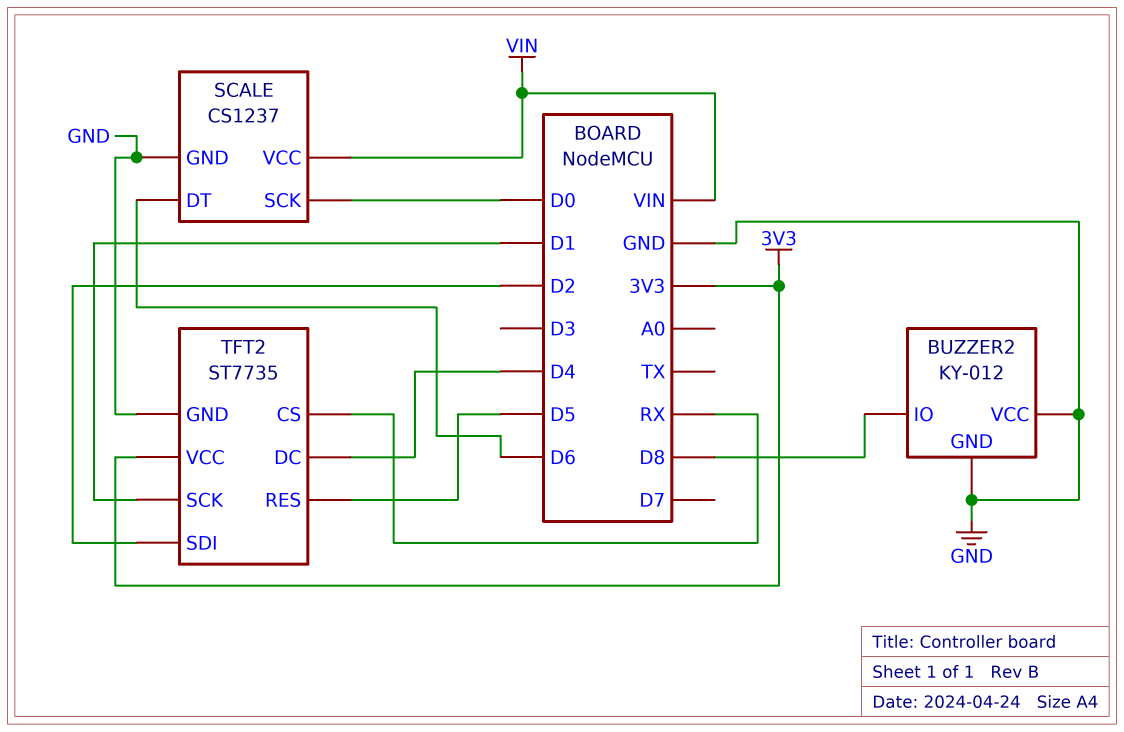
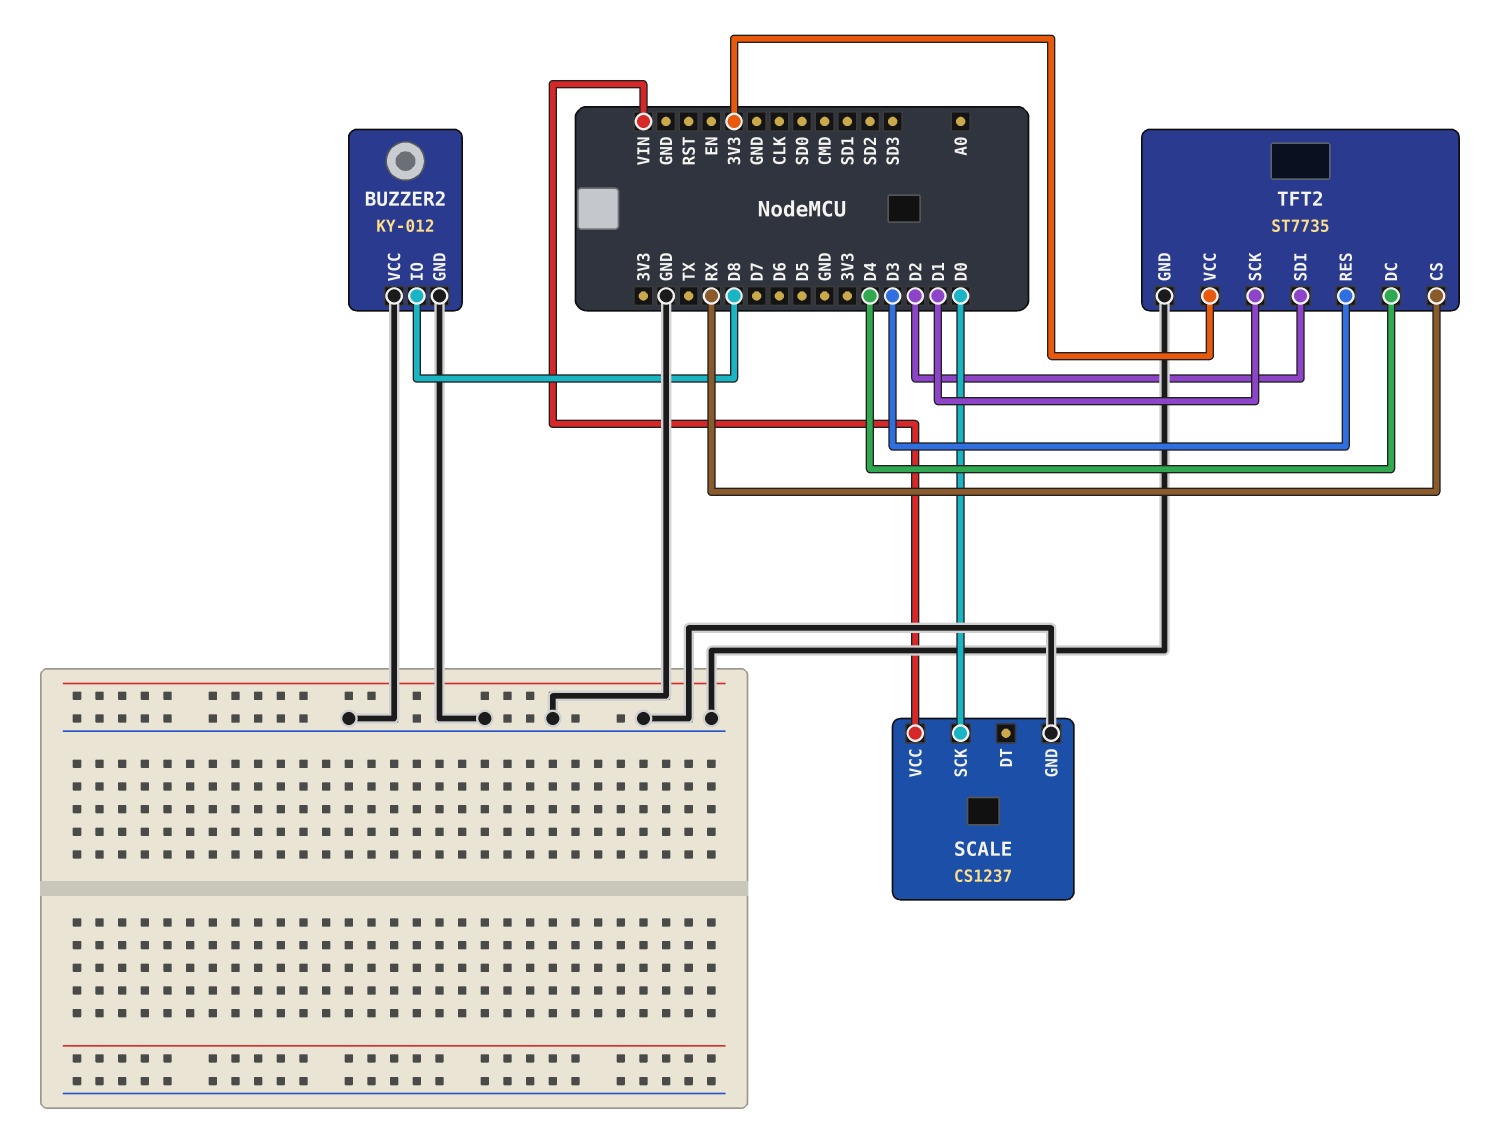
SCALE pin DT: D6 -> none
TFT2 pin RES: D5 -> D3

